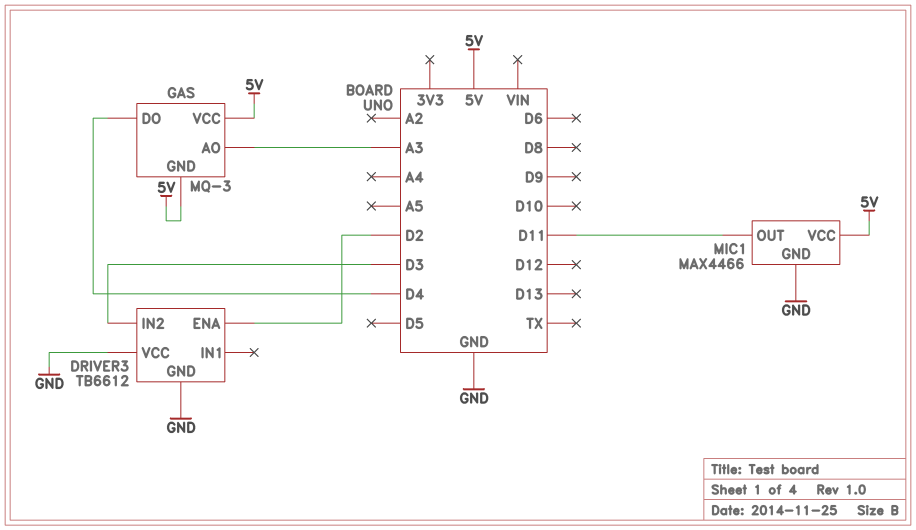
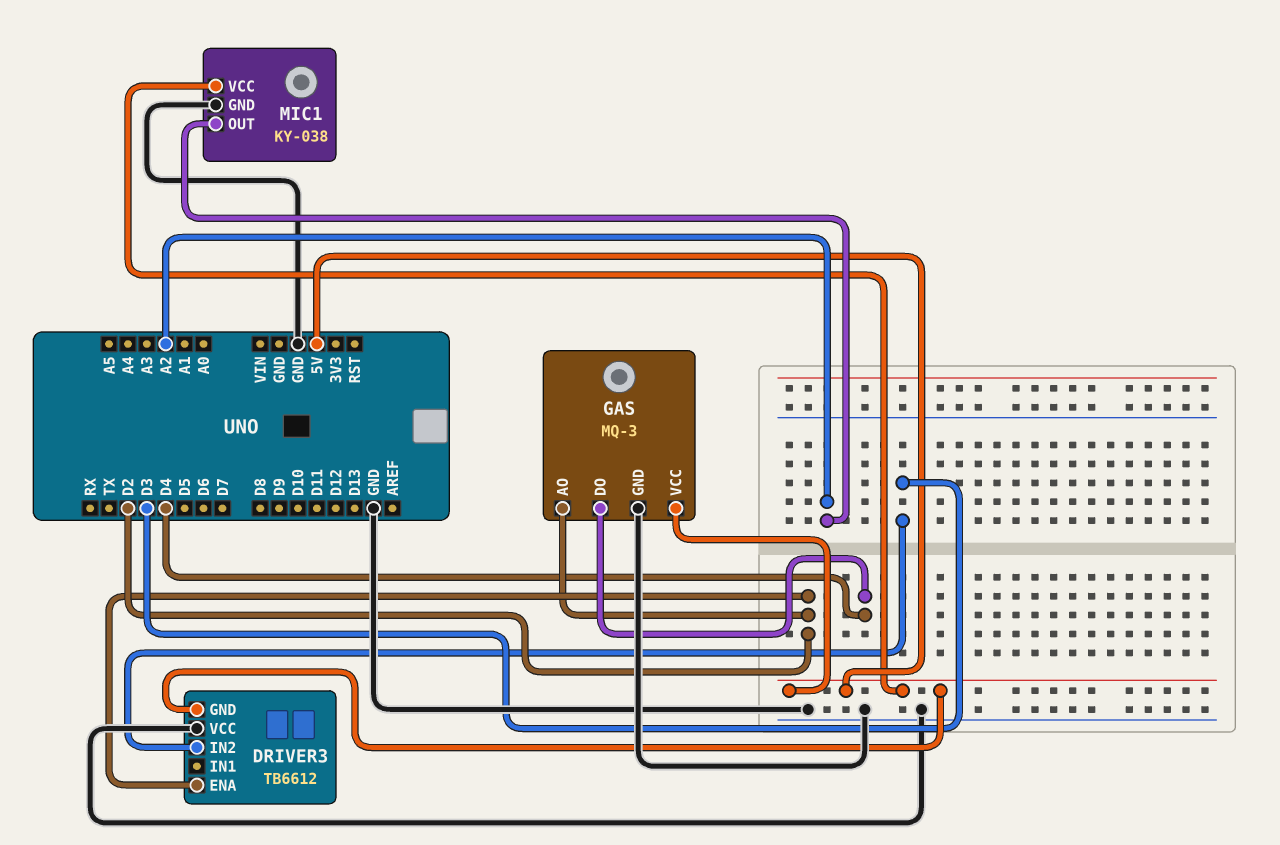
DRIVER3 pin GND: GND -> 5V
GAS pin AO: A3 -> D2
GAS pin GND: 5V -> GND
MIC1: MAX4466 -> KY-038
MIC1 pin OUT: D11 -> A2

